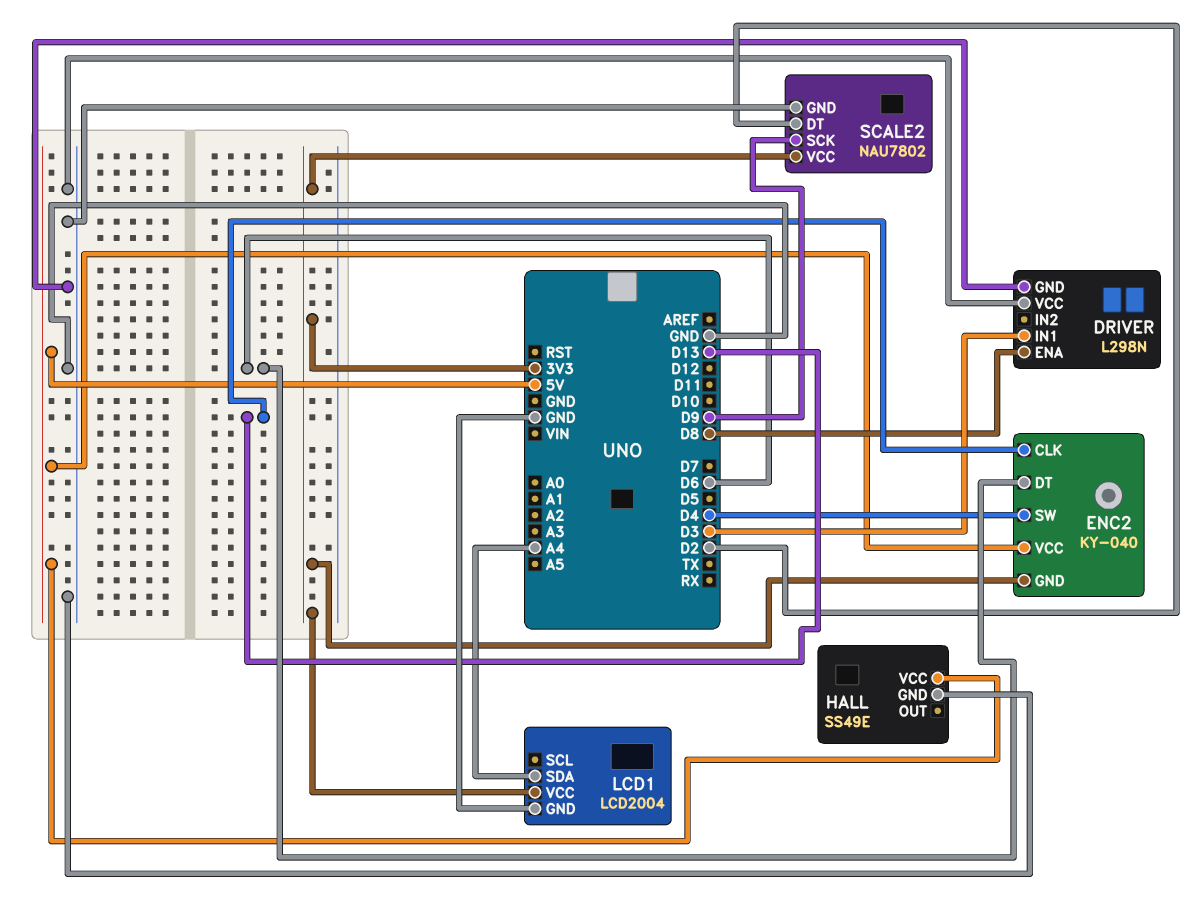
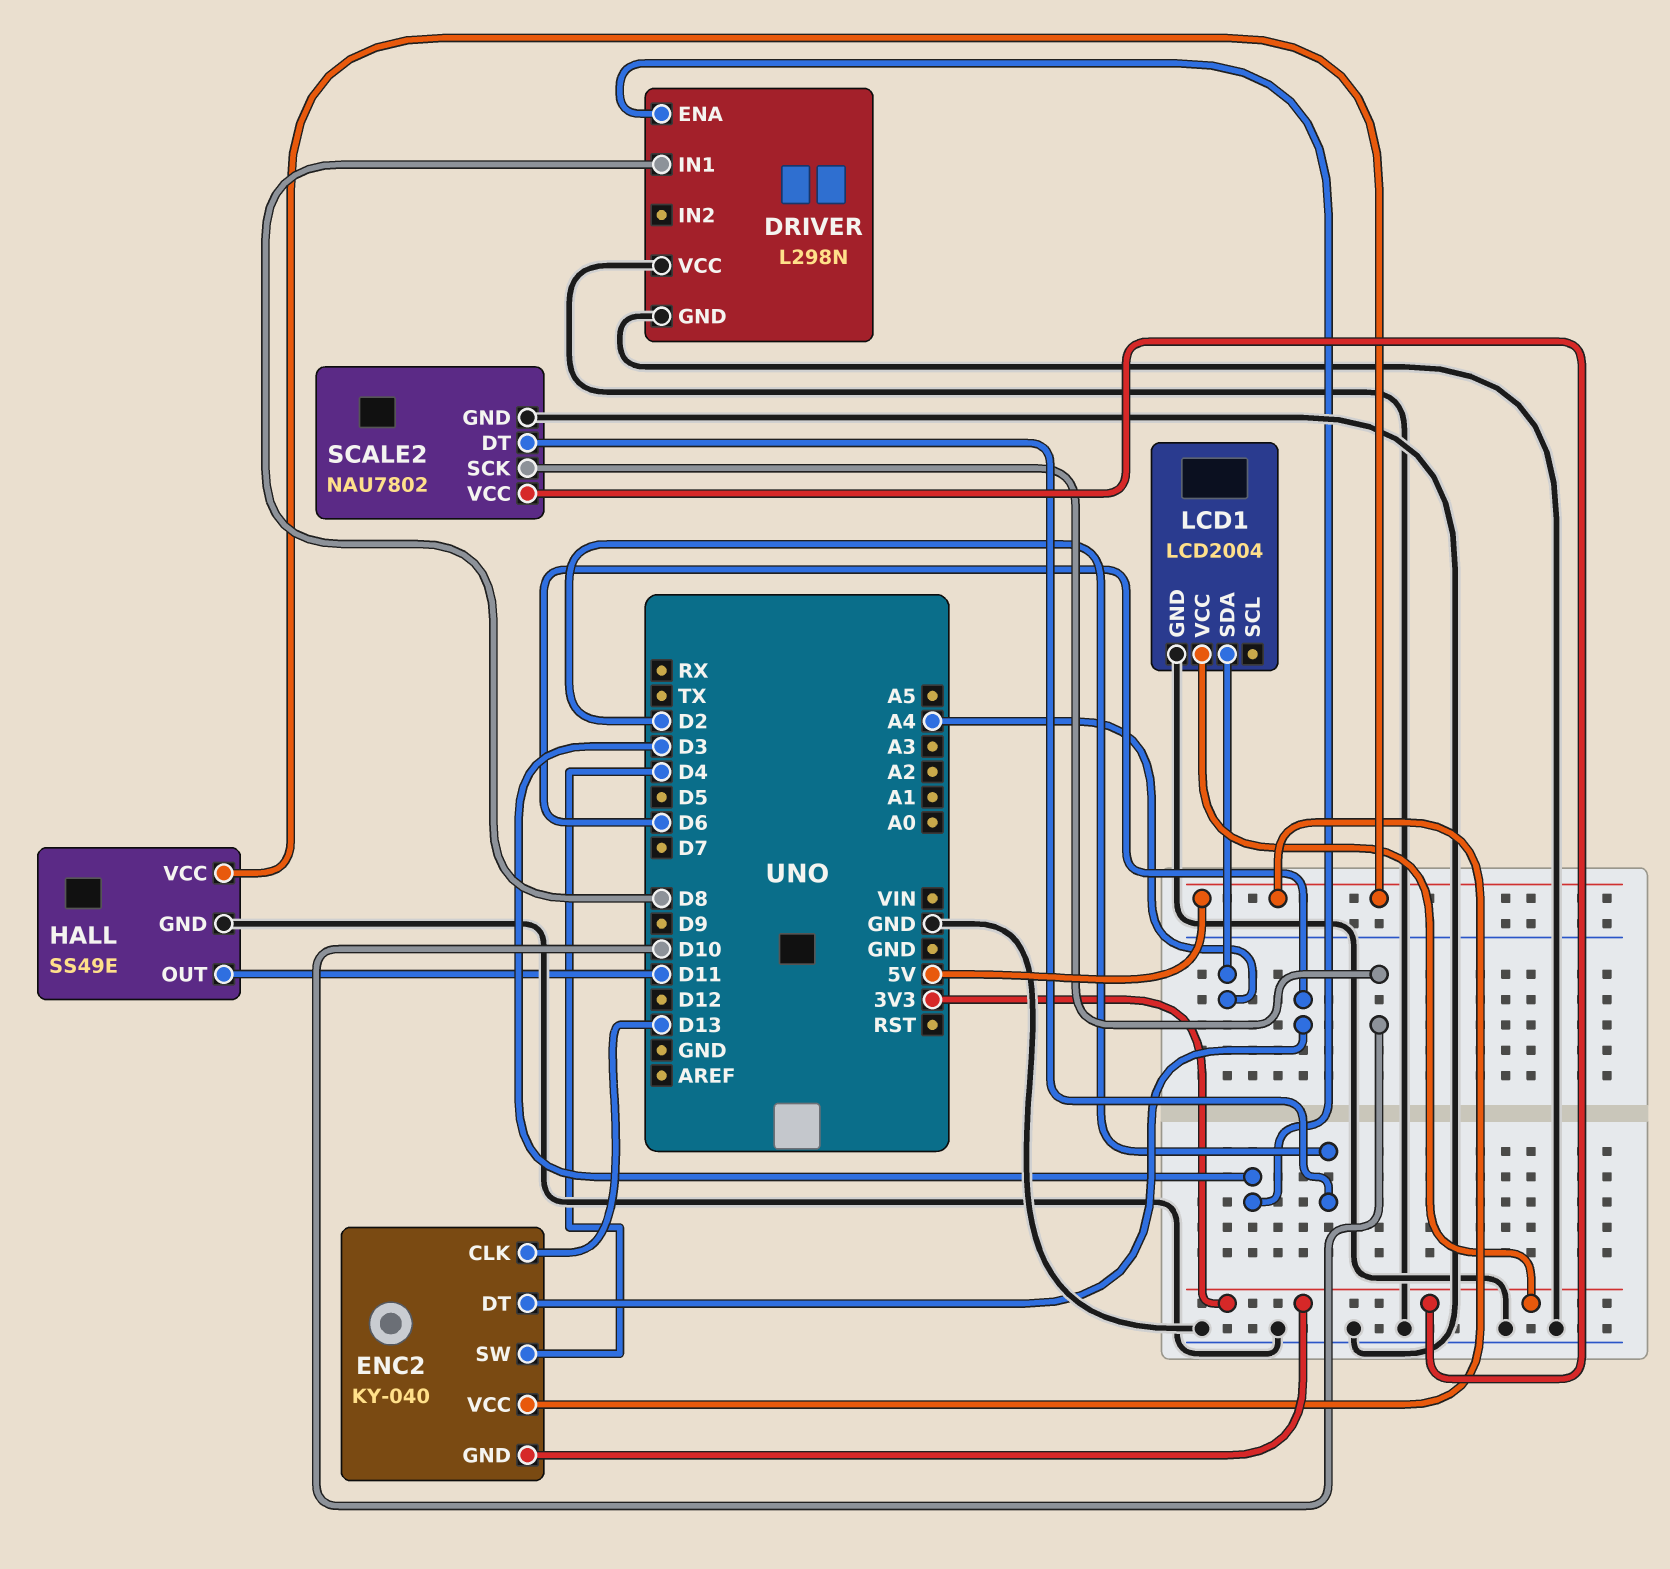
DRIVER pin ENA: D8 -> D3
DRIVER pin IN1: D3 -> D8
HALL pin OUT: none -> D11
SCALE2 pin SCK: D9 -> D10

